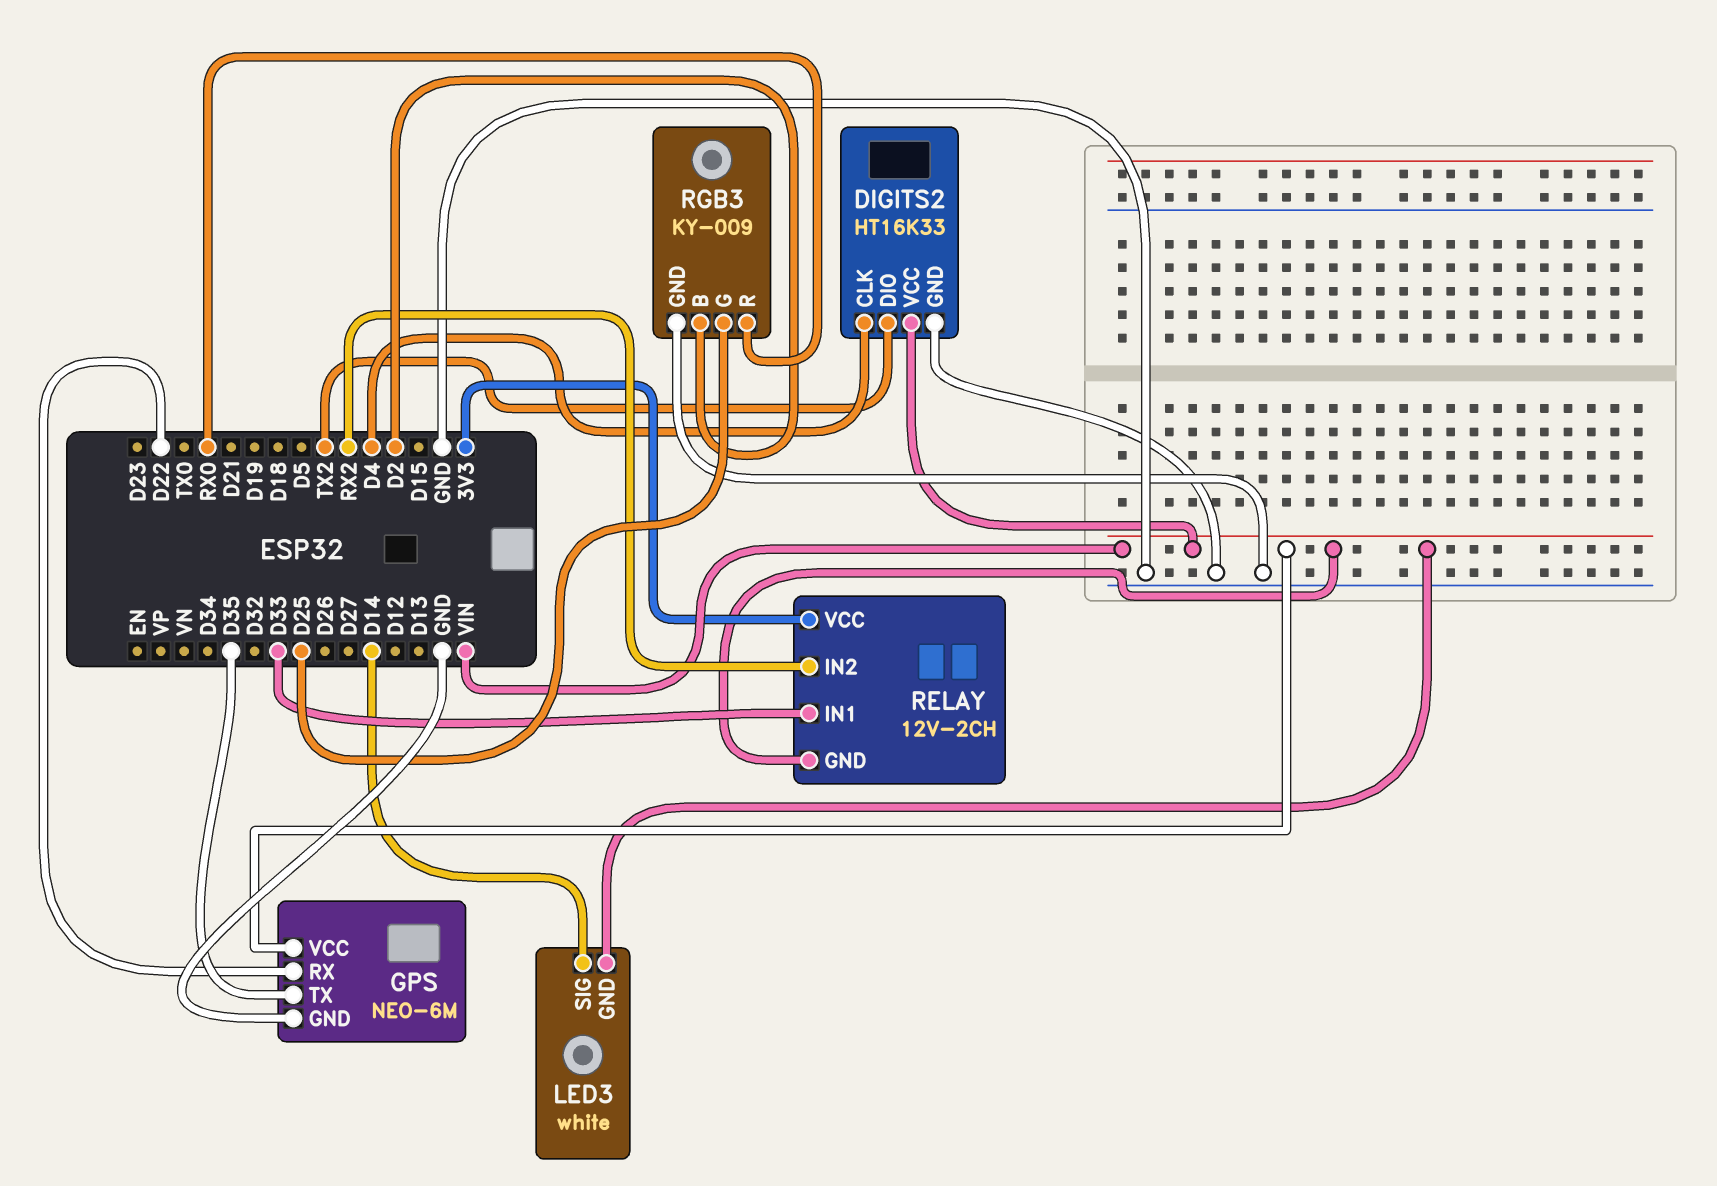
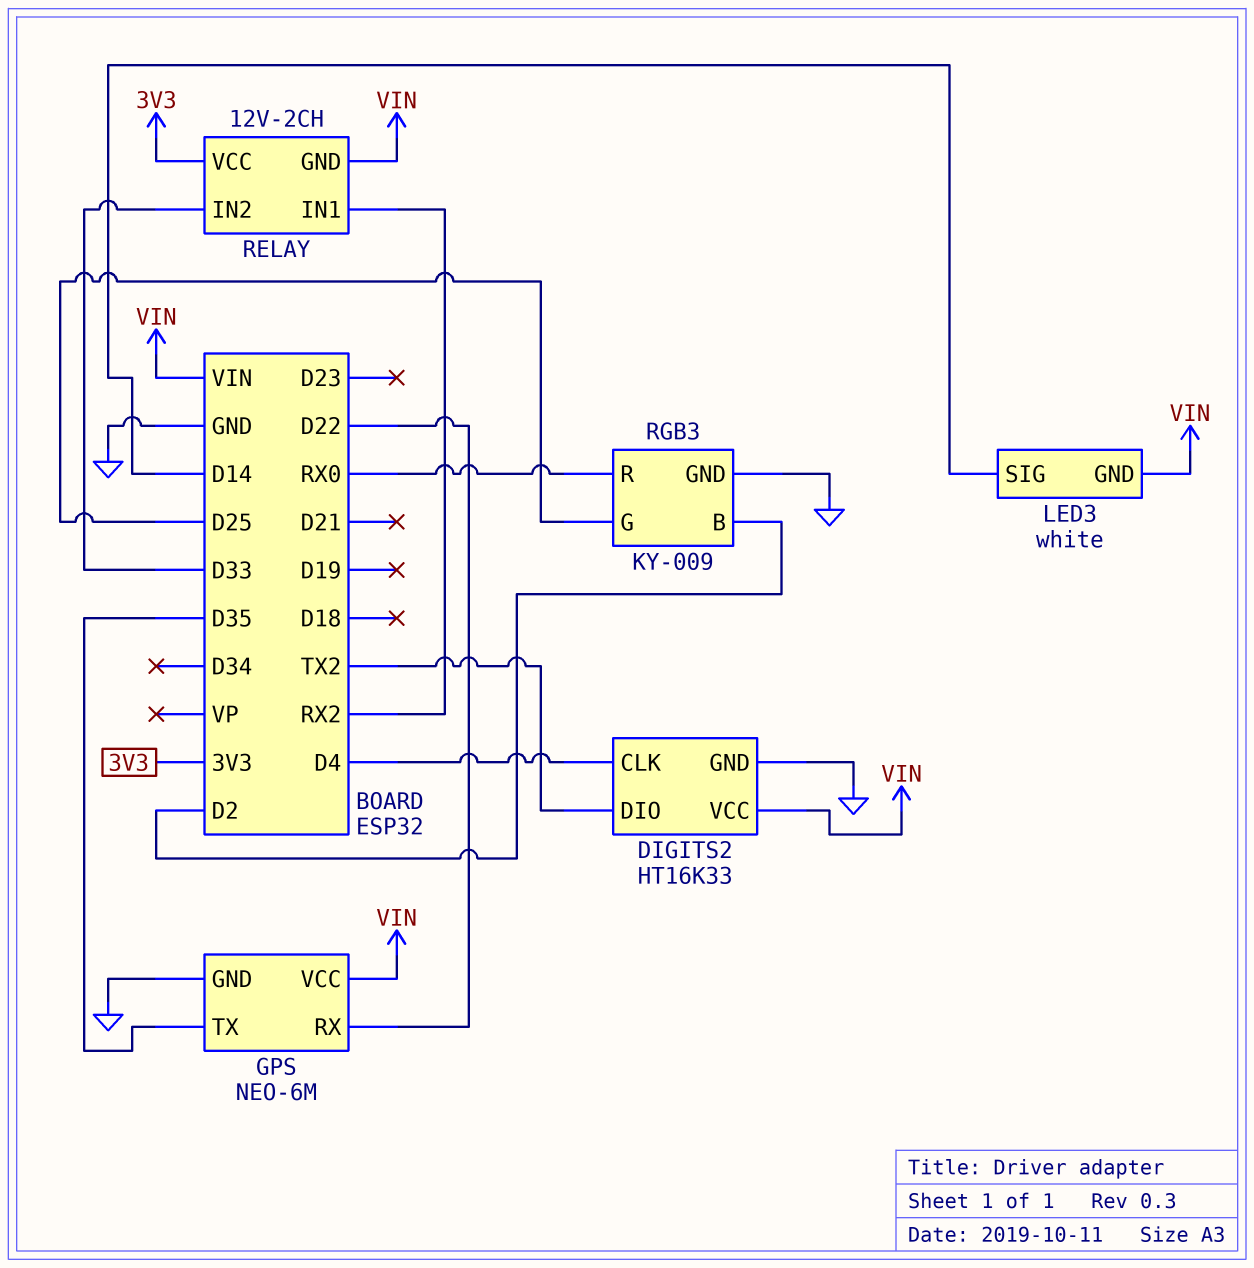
RELAY pin IN1: D33 -> RX2
RELAY pin IN2: RX2 -> D33

